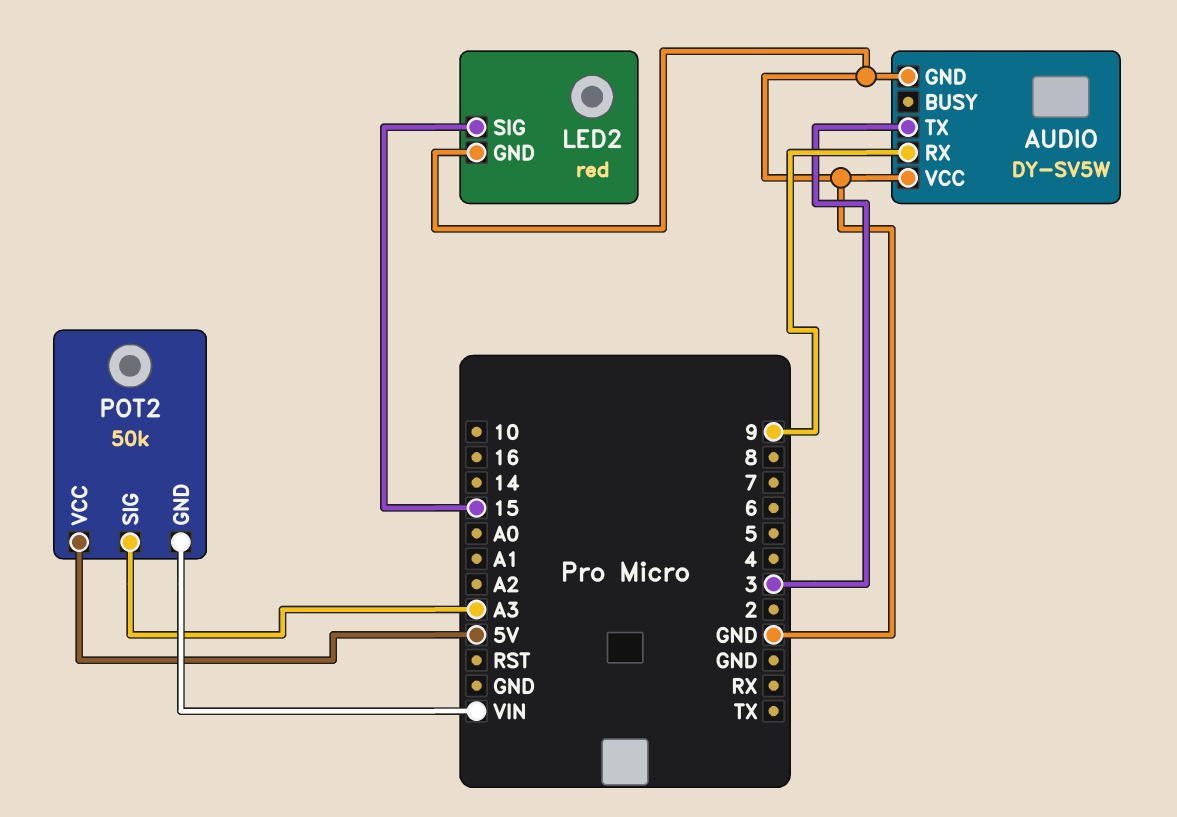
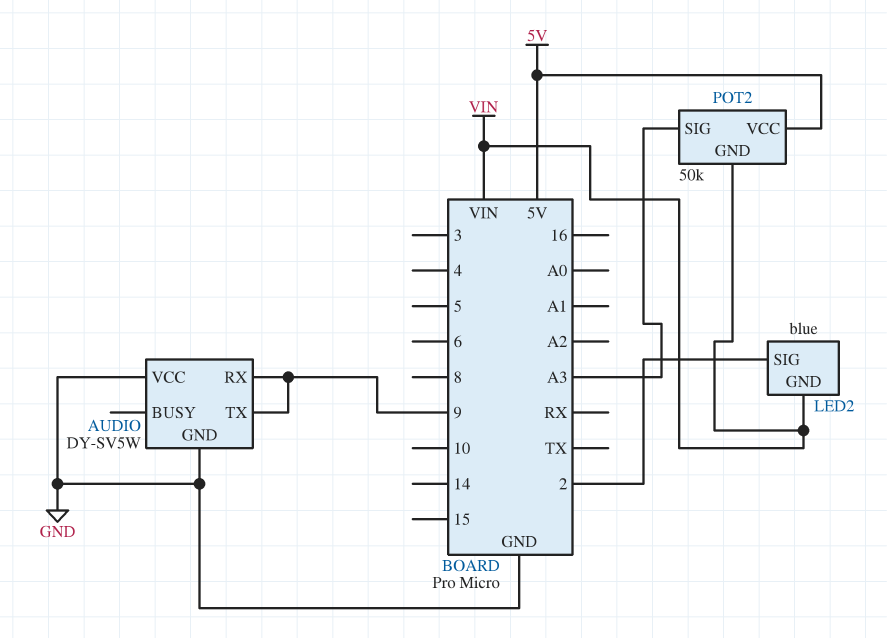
AUDIO pin TX: 3 -> 9
LED2: red -> blue
LED2 pin GND: GND -> VIN
LED2 pin SIG: 15 -> 2

